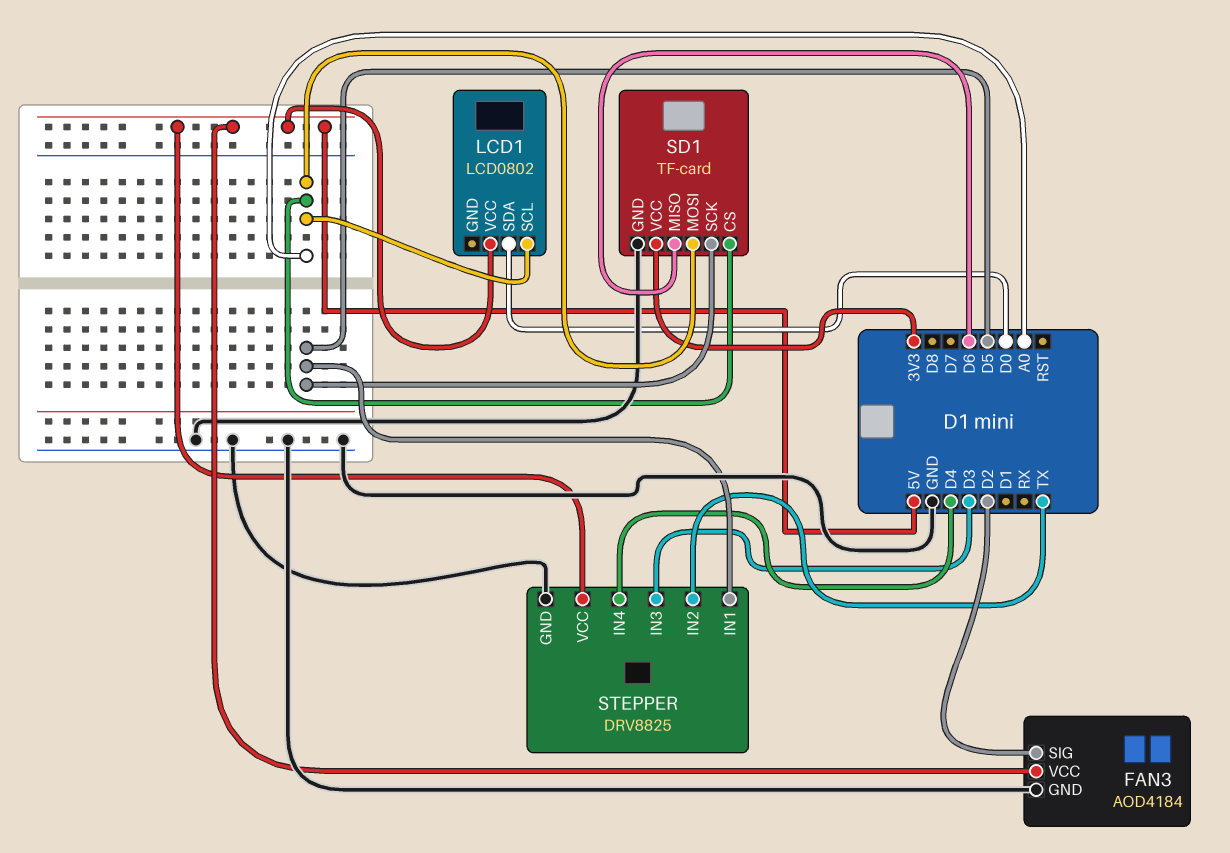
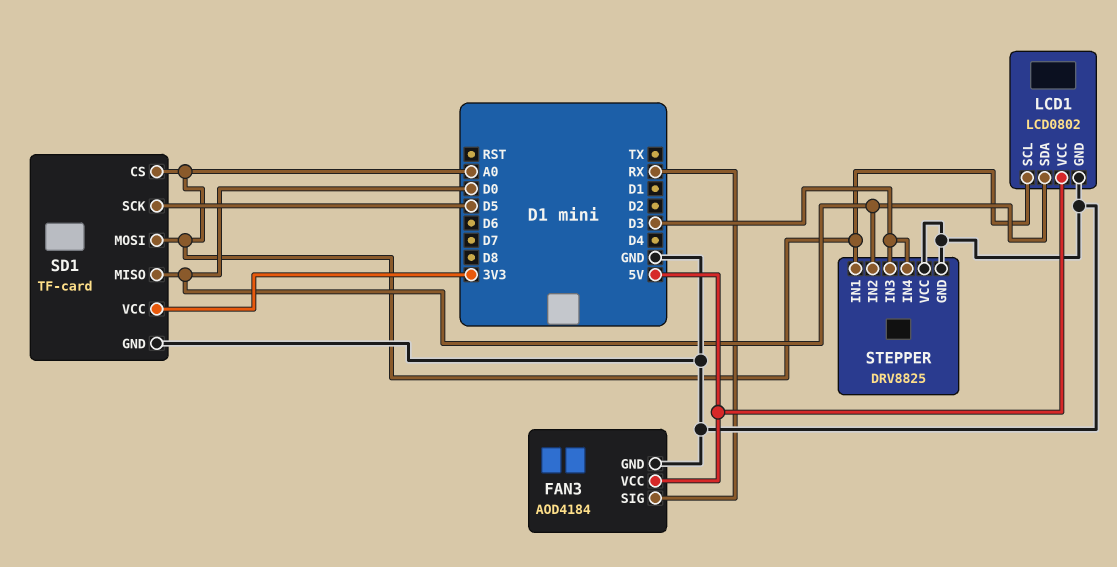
FAN3 pin SIG: D2 -> RX
LCD1 pin GND: none -> GND
SD1 pin MISO: D6 -> D0
STEPPER pin IN1: D5 -> A0
STEPPER pin IN2: TX -> D0
STEPPER pin IN4: D4 -> D3
STEPPER pin VCC: 5V -> GND

